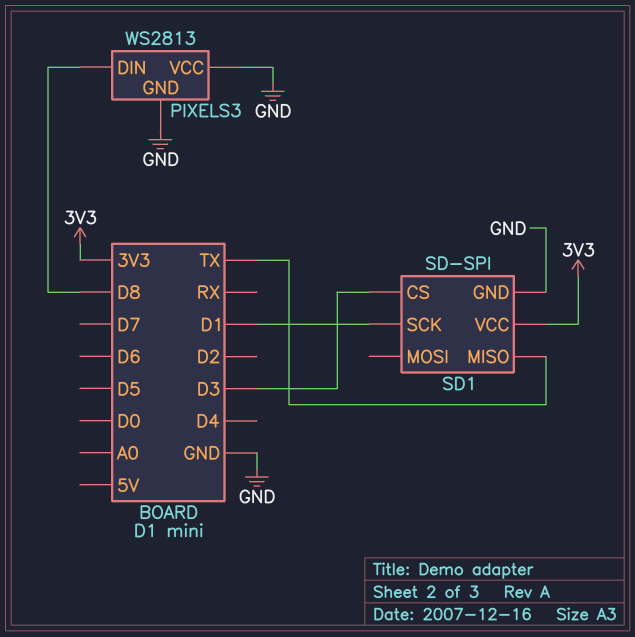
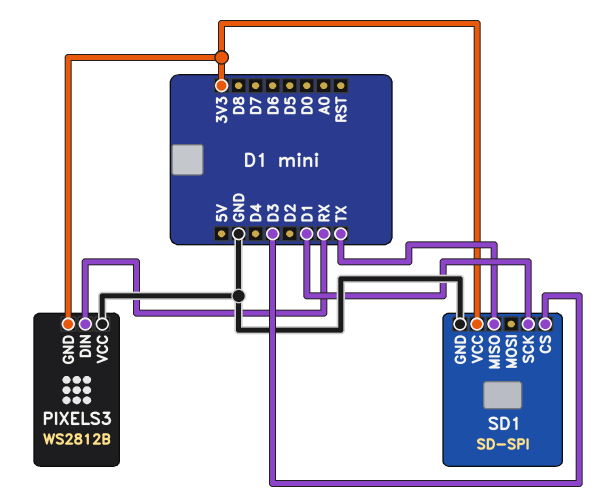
PIXELS3: WS2813 -> WS2812B
PIXELS3 pin DIN: D8 -> RX
PIXELS3 pin GND: GND -> 3V3

